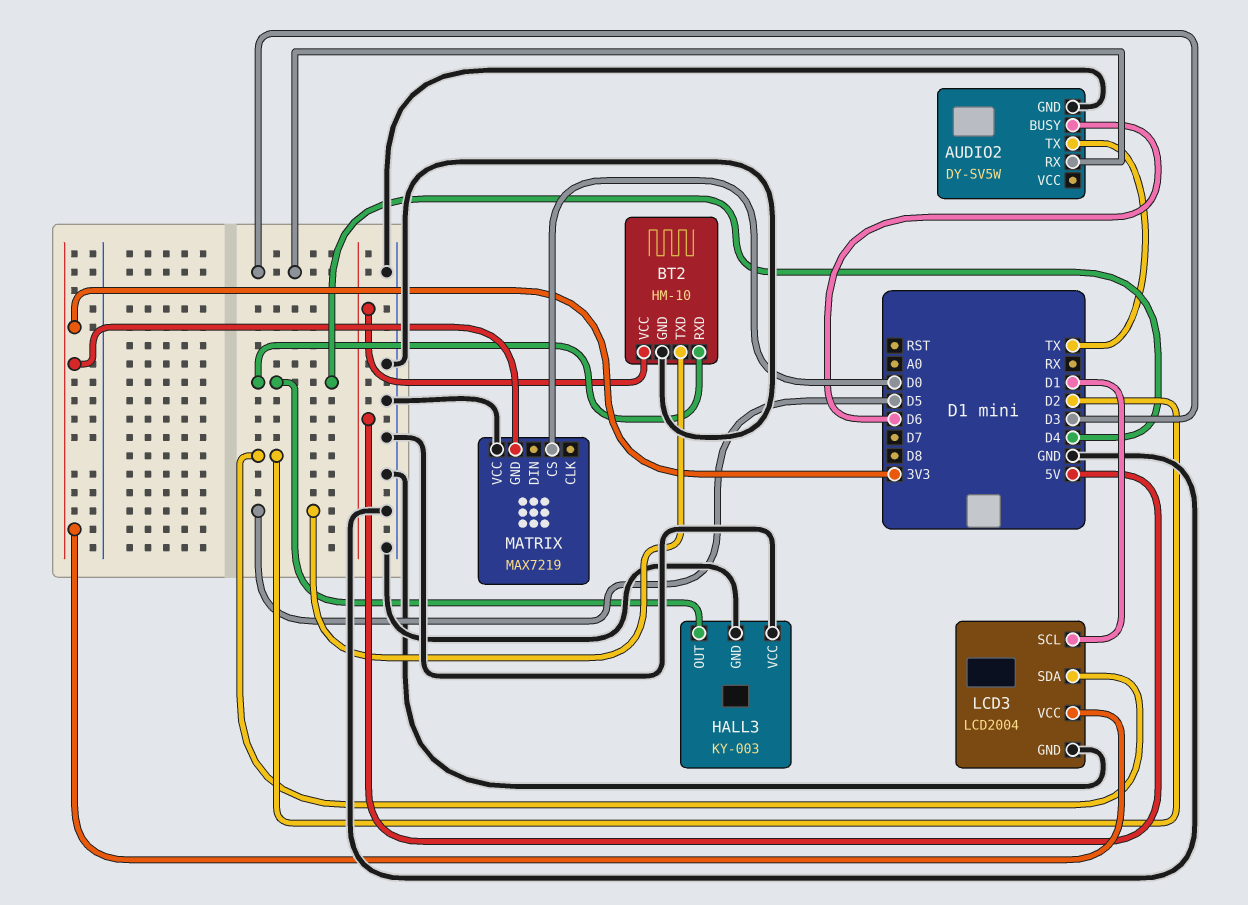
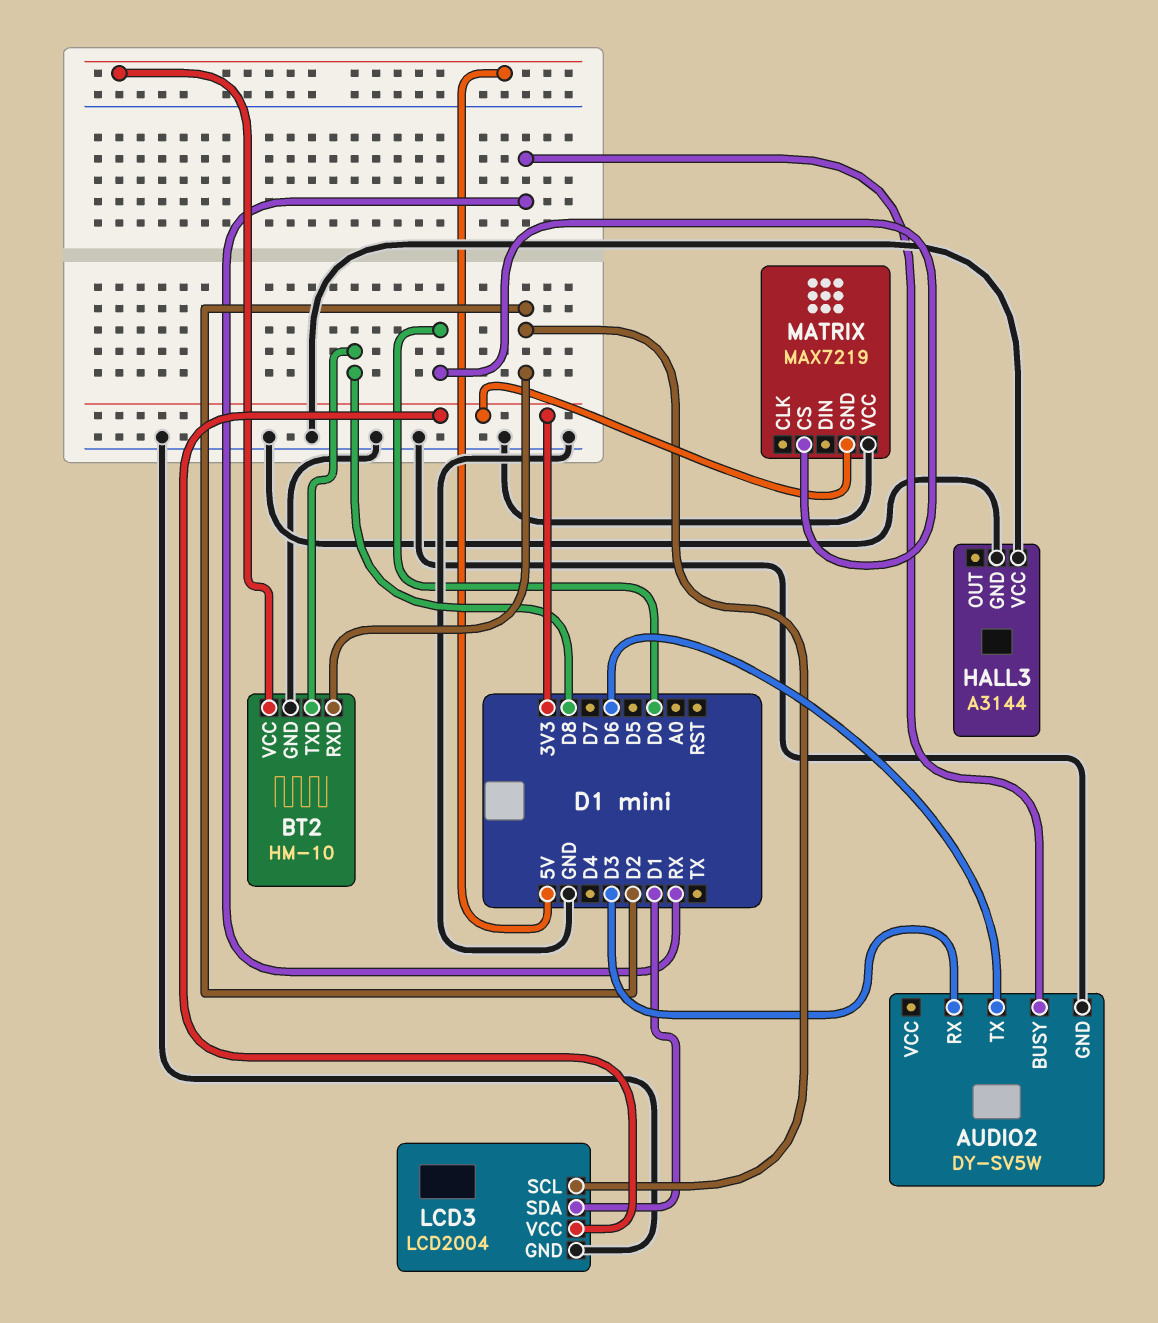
AUDIO2 pin BUSY: D6 -> RX
AUDIO2 pin TX: TX -> D6
BT2 pin RXD: D4 -> D2
BT2 pin TXD: D5 -> D8
HALL3: KY-003 -> A3144
HALL3 pin OUT: D4 -> none
LCD3 pin SCL: D1 -> D2
LCD3 pin SDA: D2 -> D1

